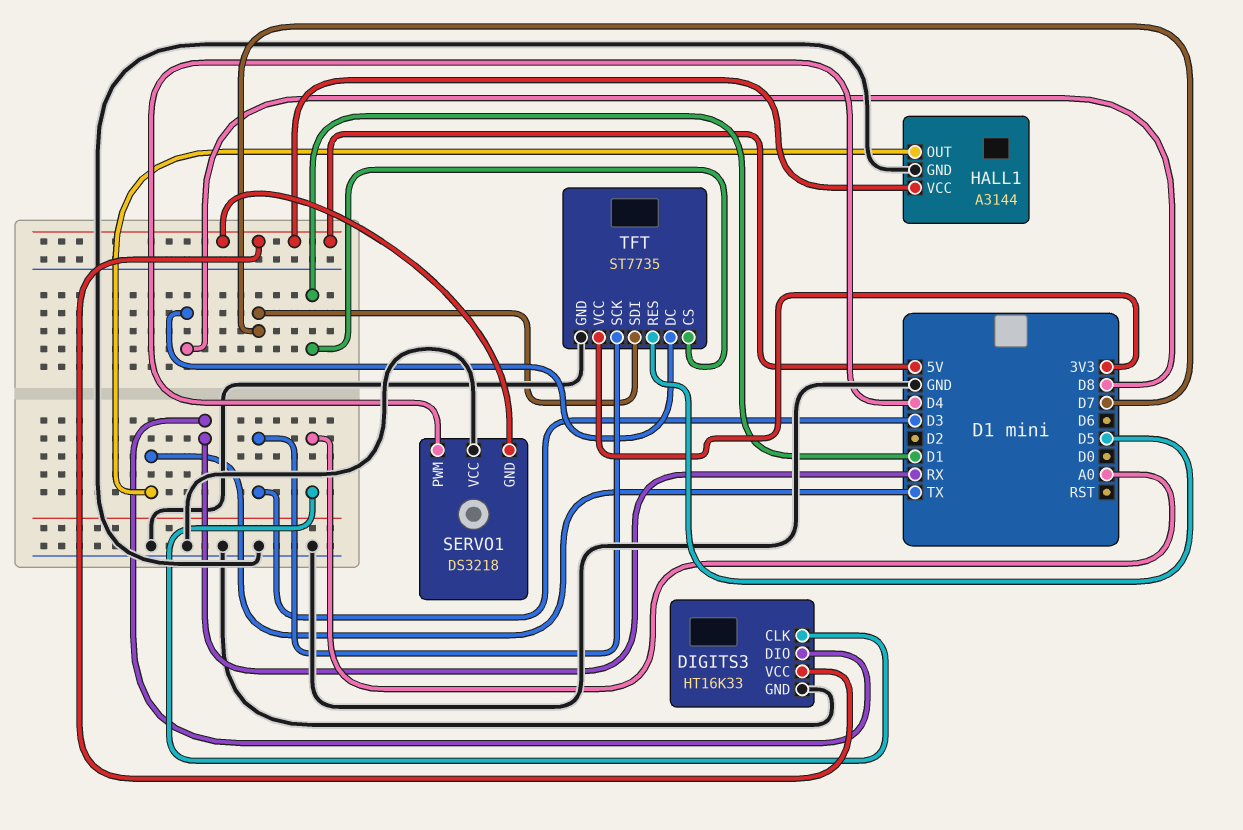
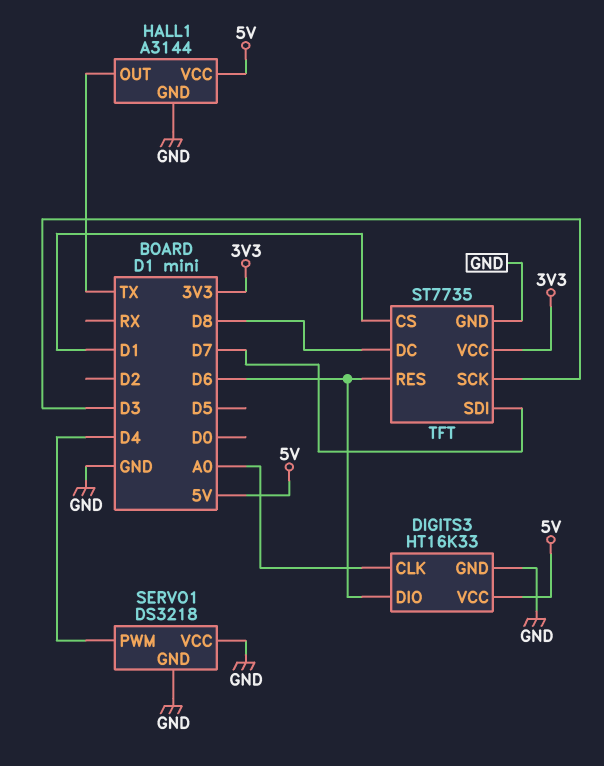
DIGITS3 pin DIO: RX -> D6
SERVO1 pin GND: 5V -> GND
TFT pin RES: D5 -> D6

